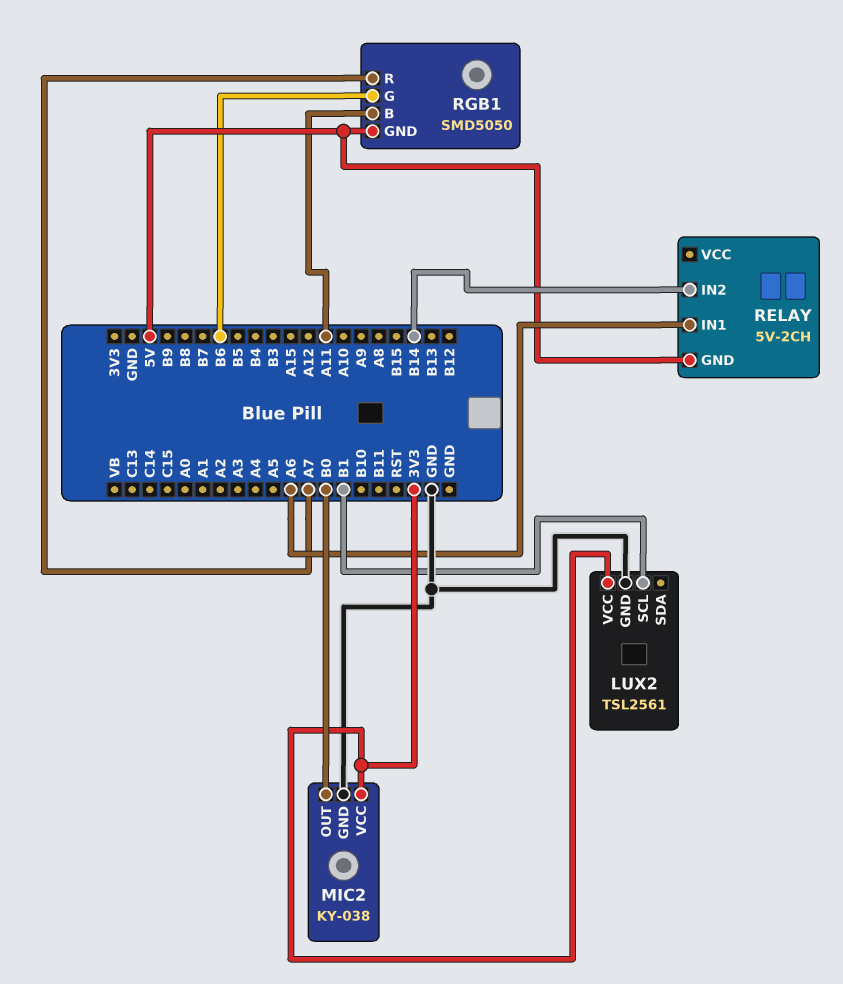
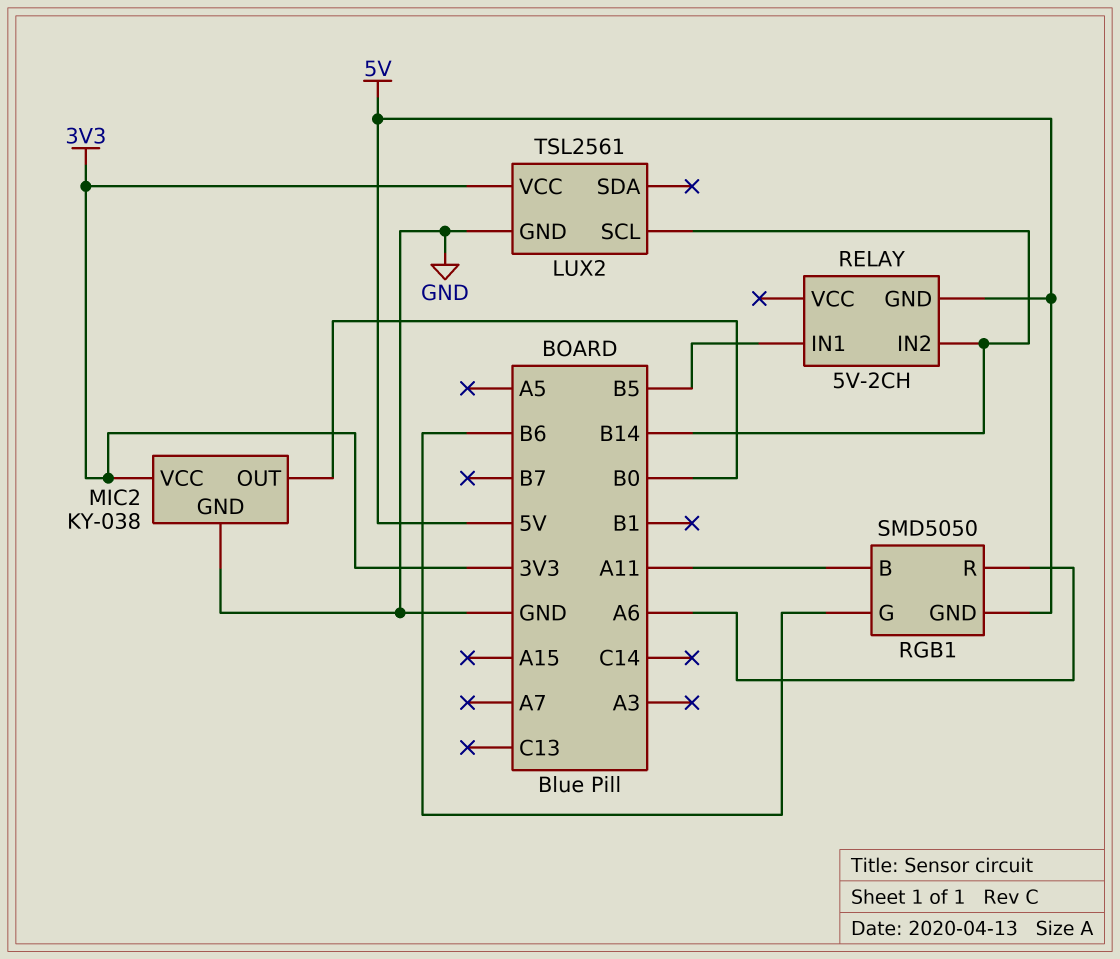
LUX2 pin SCL: B1 -> B14
RELAY pin IN1: A6 -> B5
RGB1 pin R: A7 -> A6

